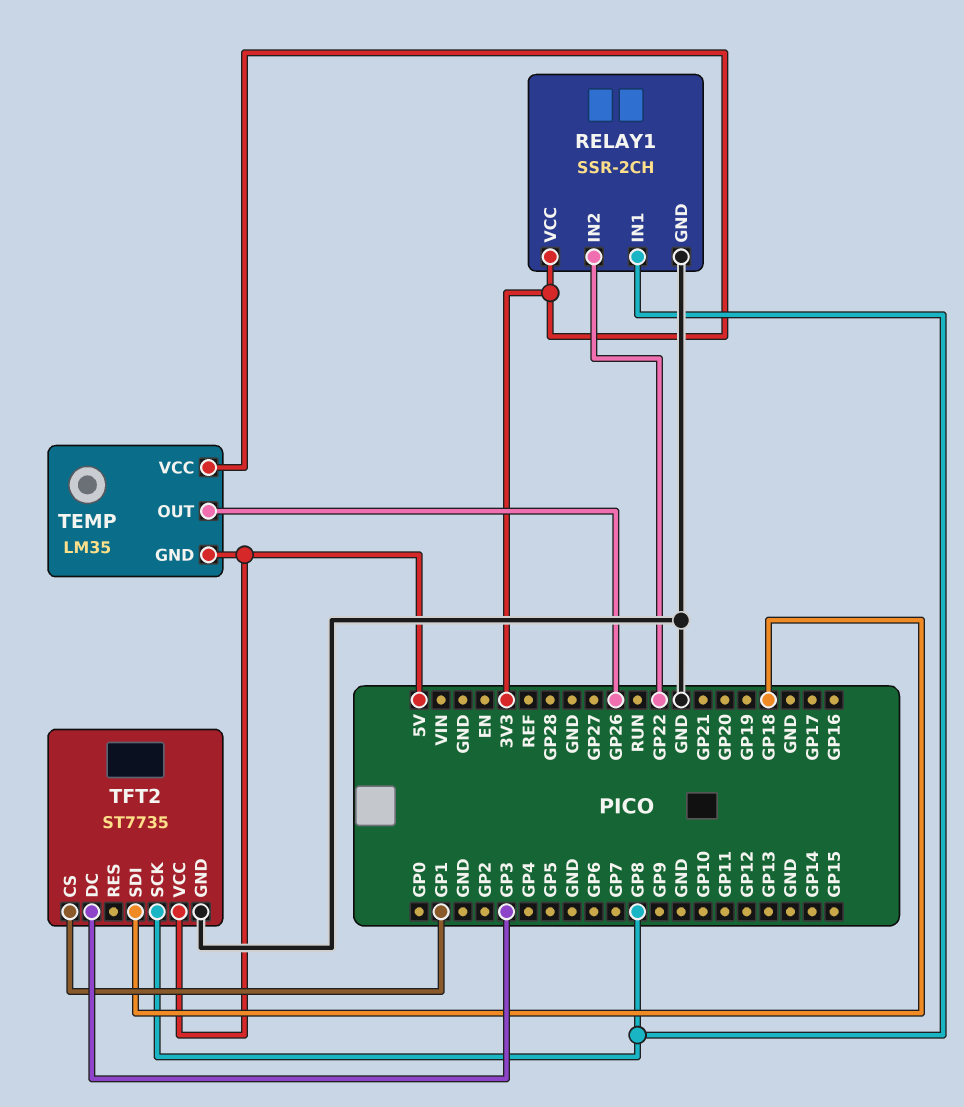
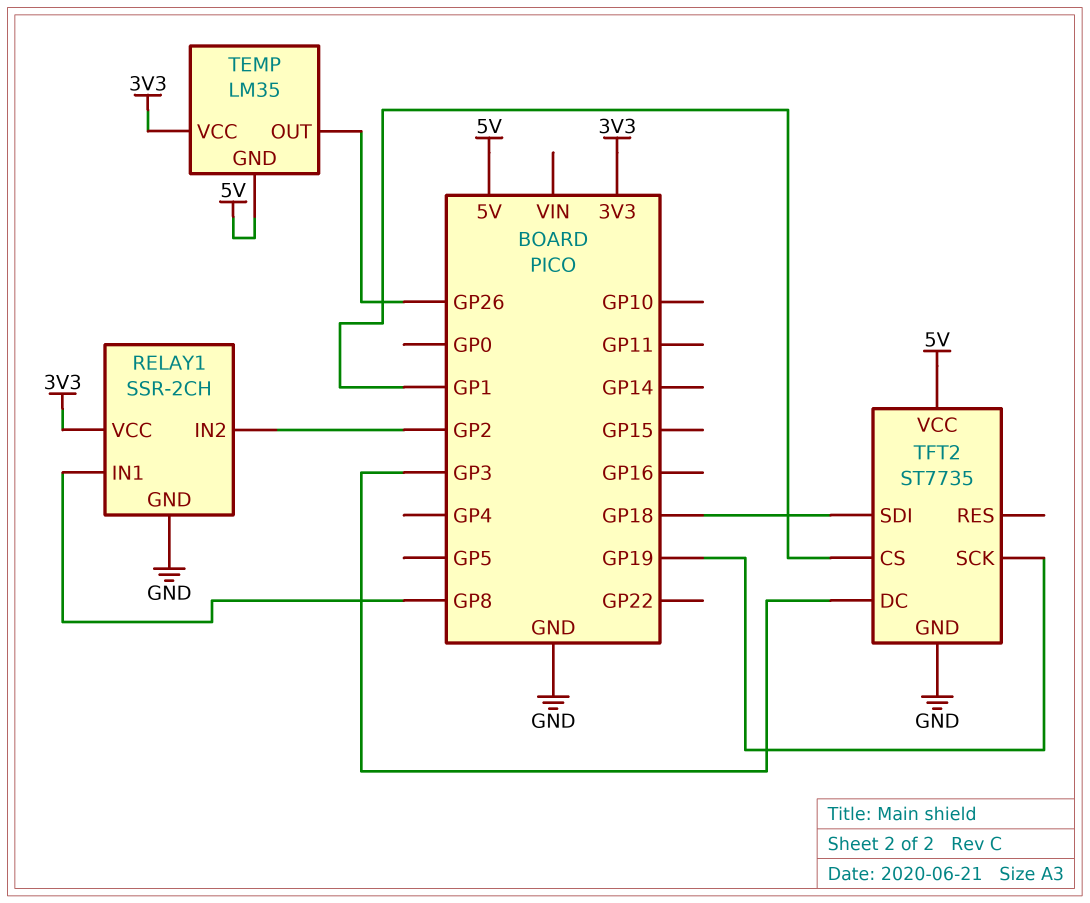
RELAY1 pin IN2: GP22 -> GP2
TFT2 pin SCK: GP8 -> GP19

